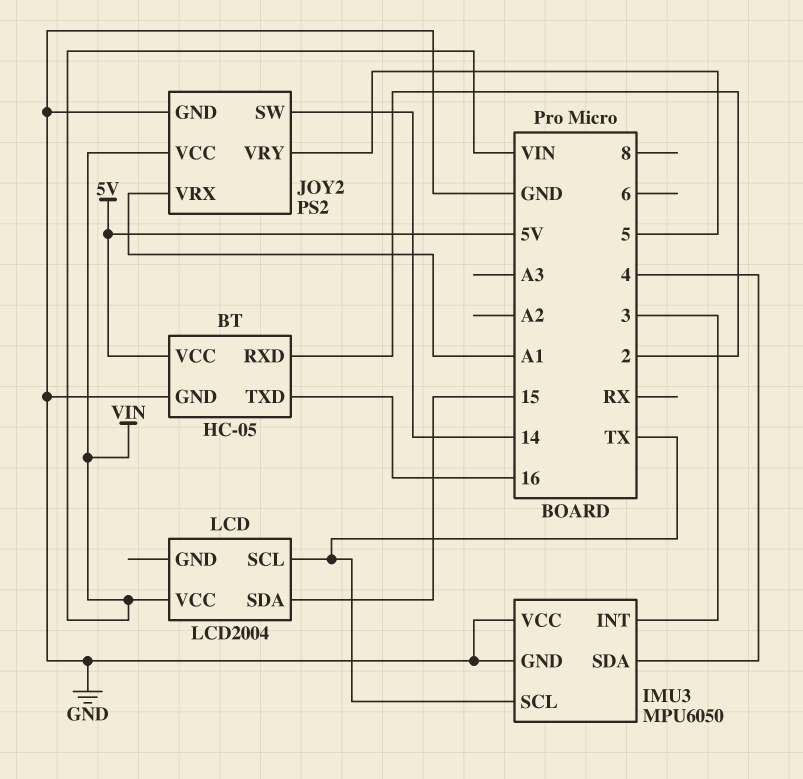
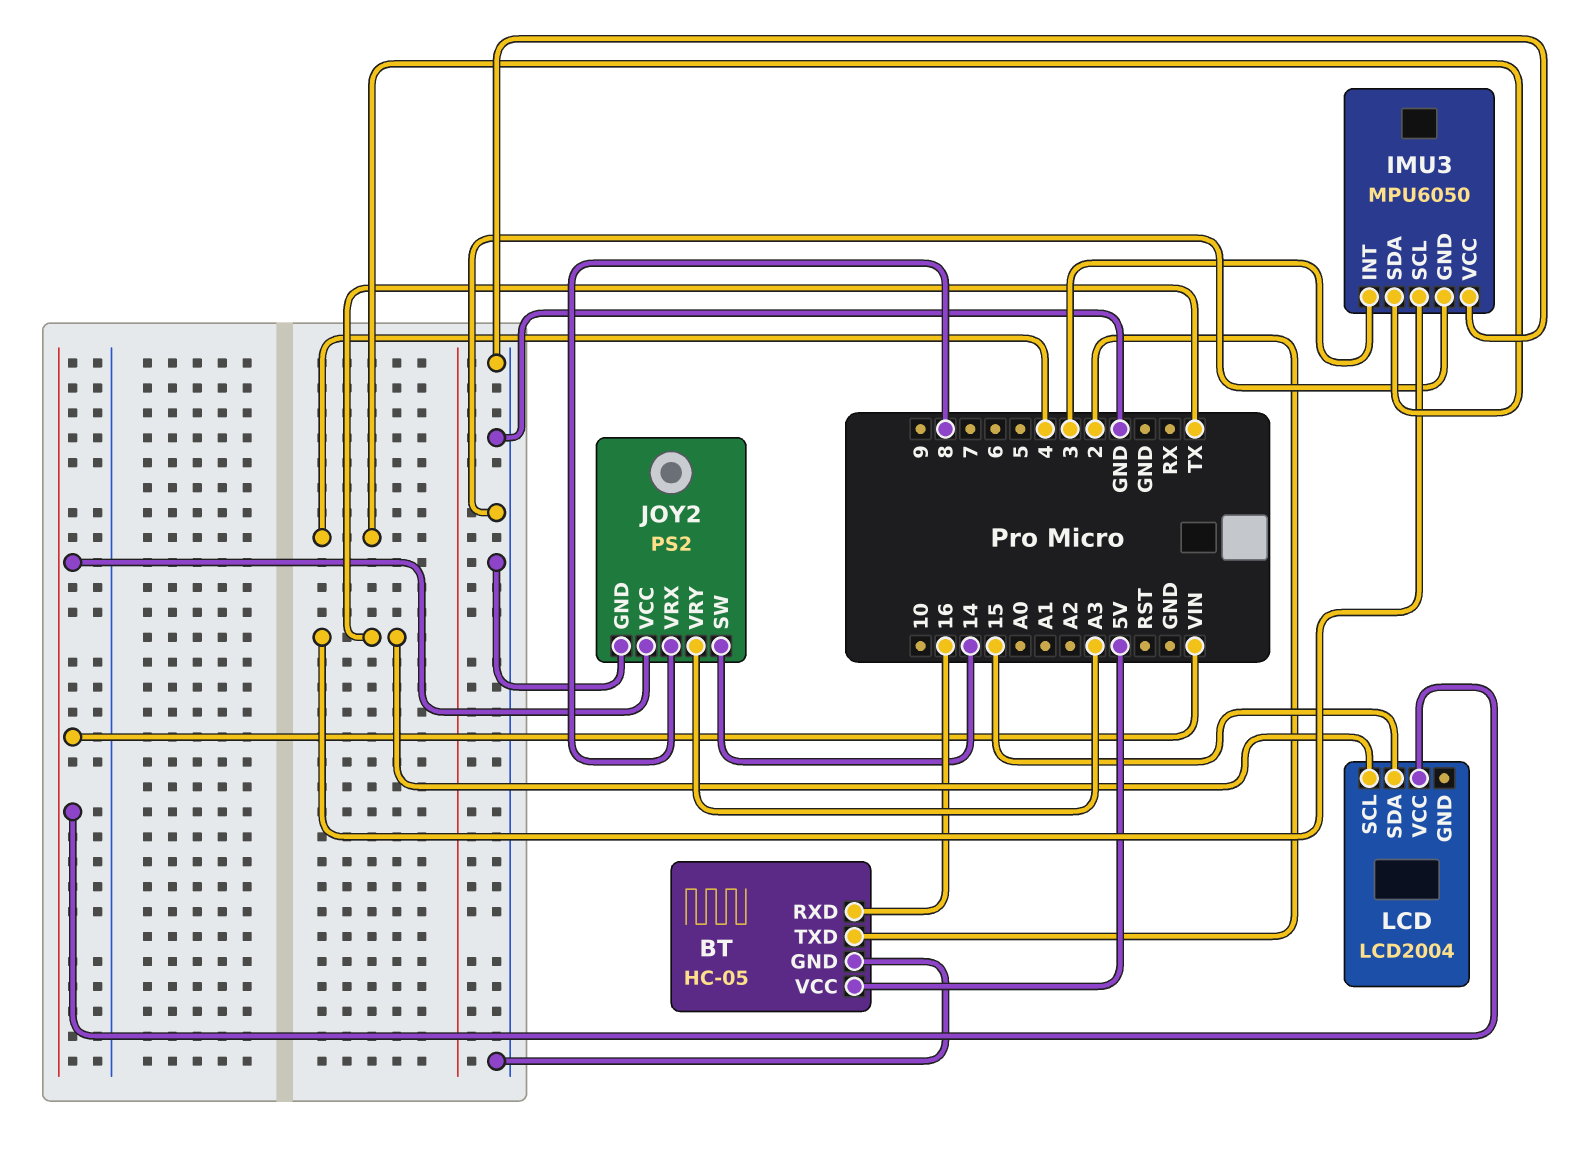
BT pin RXD: 2 -> 16
BT pin TXD: 16 -> 2
JOY2 pin VRX: A1 -> 8
JOY2 pin VRY: 5 -> A3

